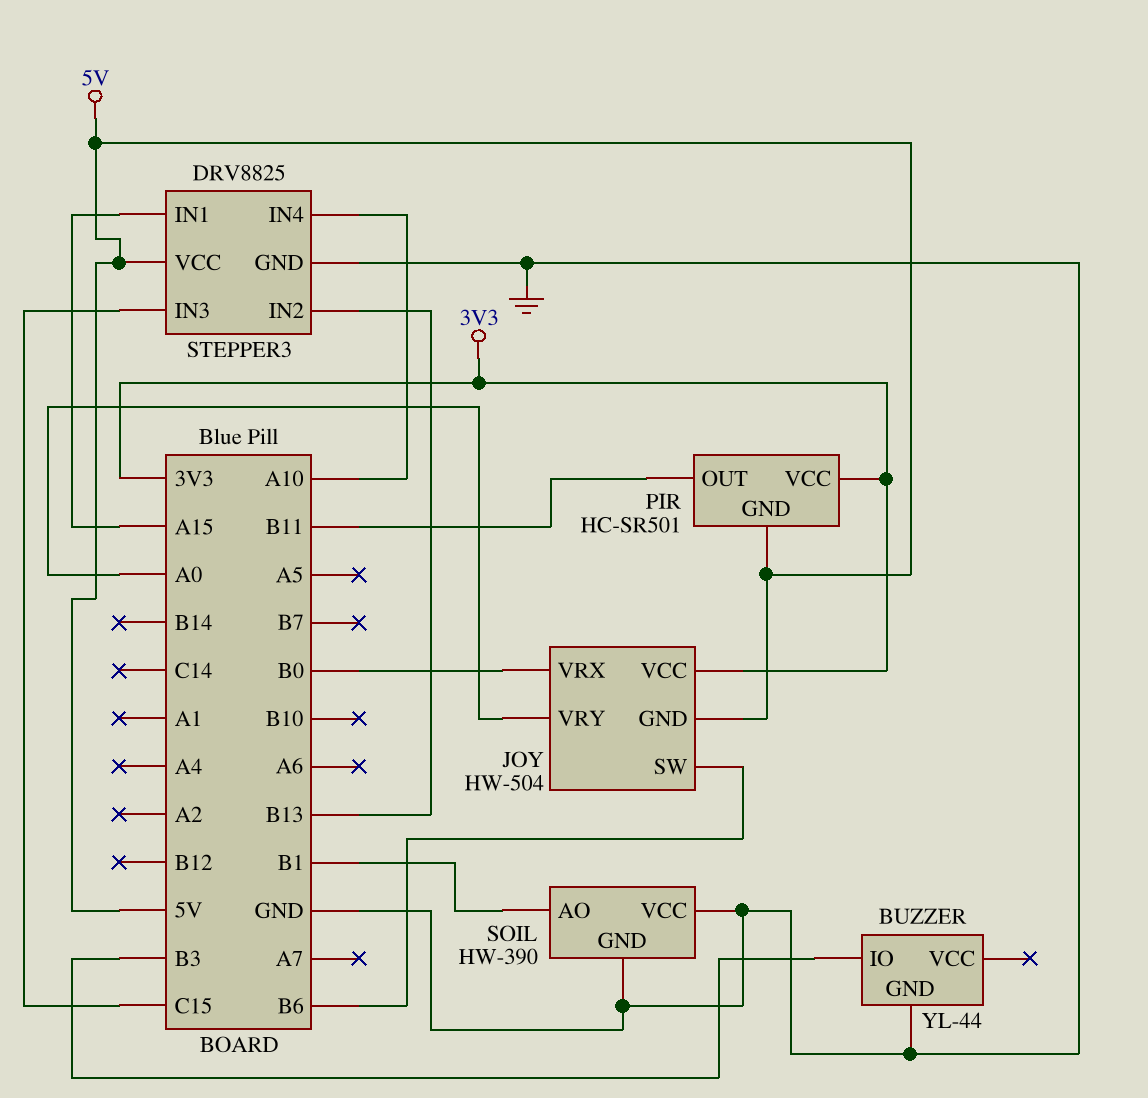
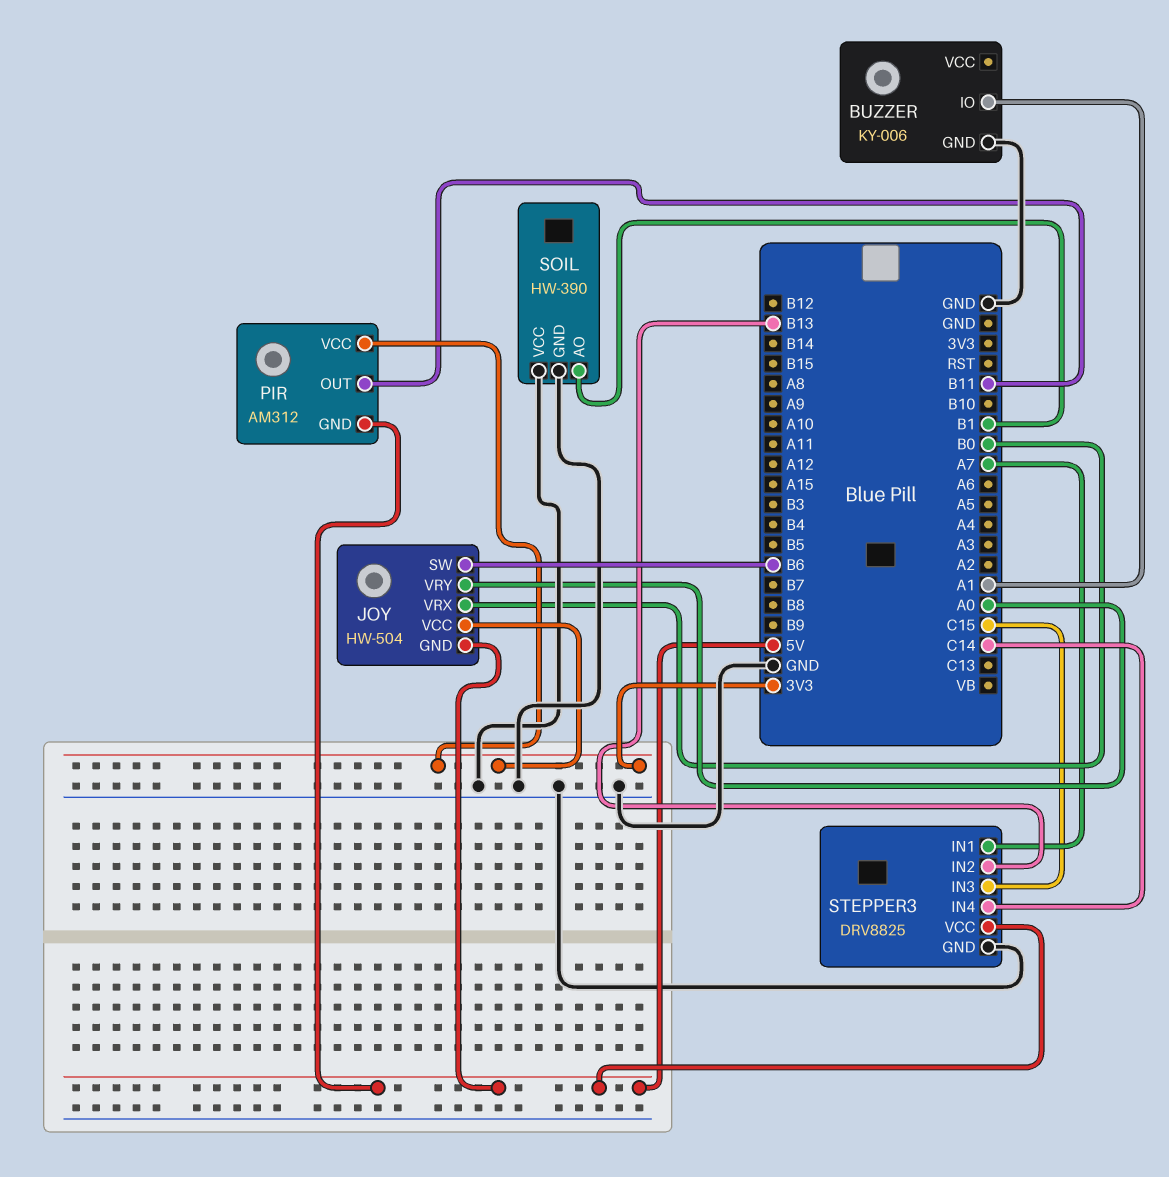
BUZZER: YL-44 -> KY-006
BUZZER pin IO: B3 -> A1
PIR: HC-SR501 -> AM312
STEPPER3 pin IN1: A15 -> A7
STEPPER3 pin IN4: A10 -> C14

